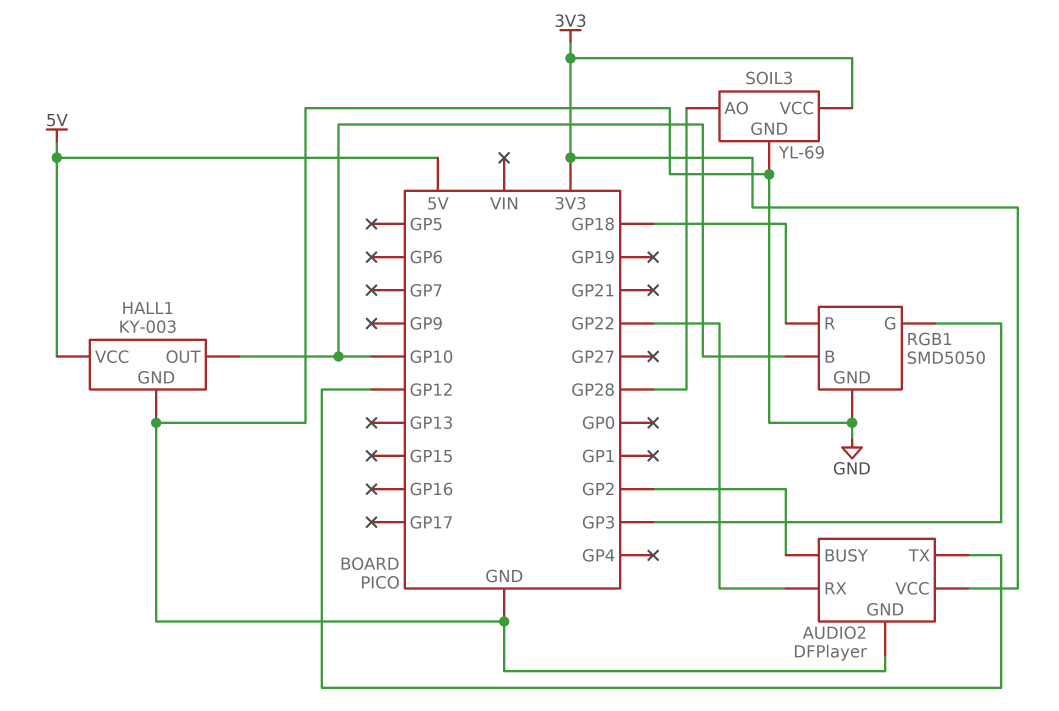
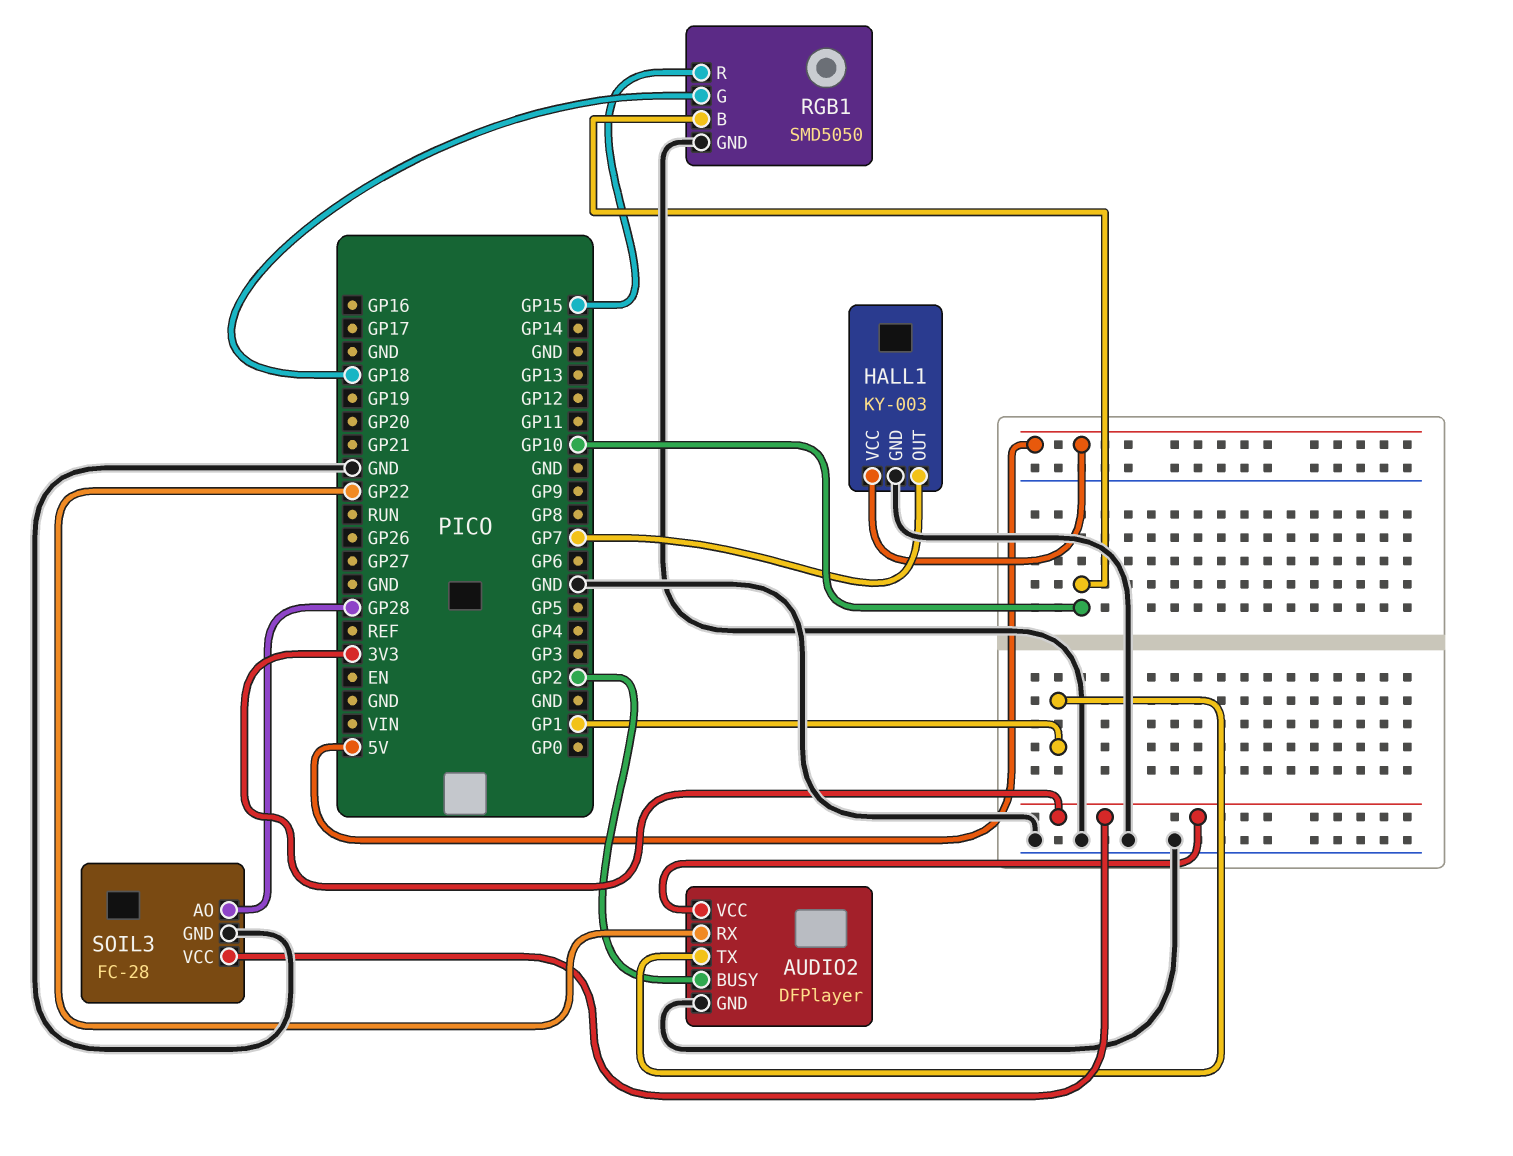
AUDIO2 pin TX: GP12 -> GP1
HALL1 pin OUT: GP10 -> GP7
RGB1 pin G: GP3 -> GP18
RGB1 pin R: GP18 -> GP15
SOIL3: YL-69 -> FC-28

